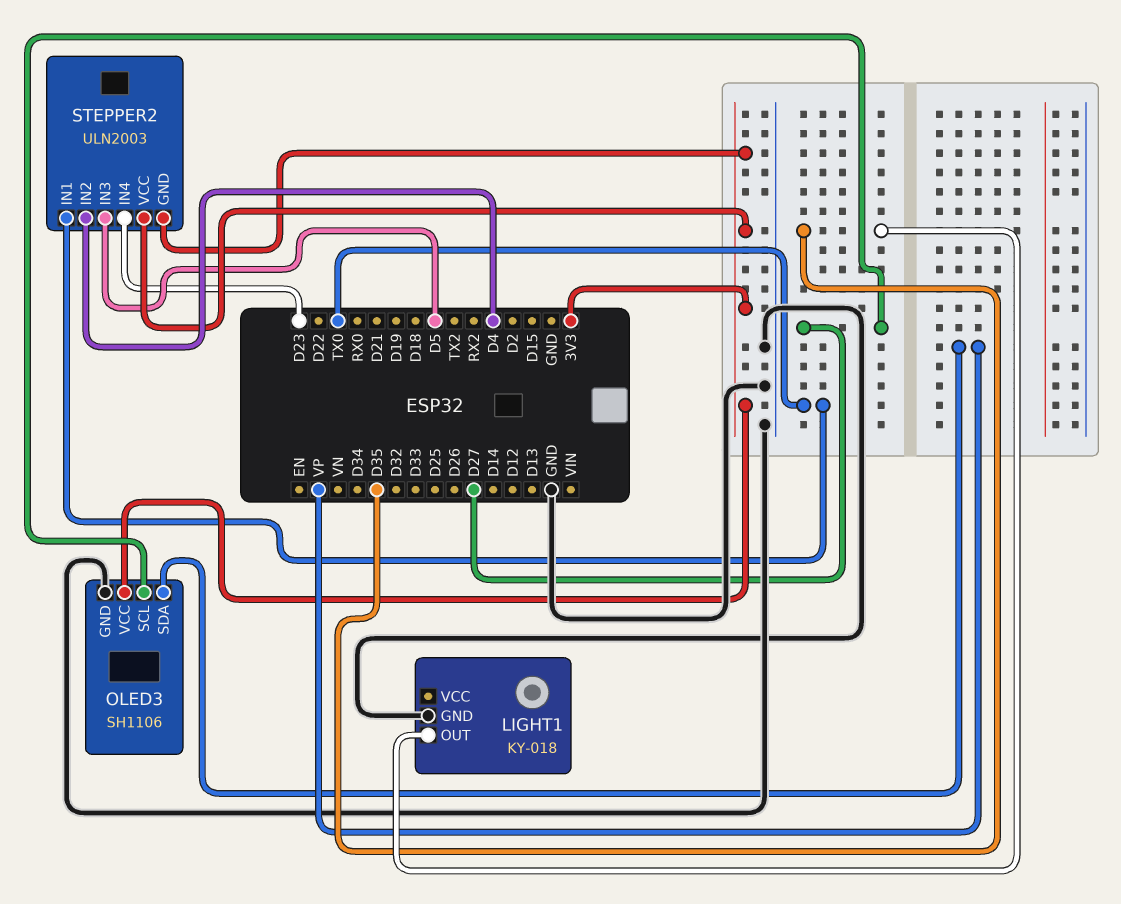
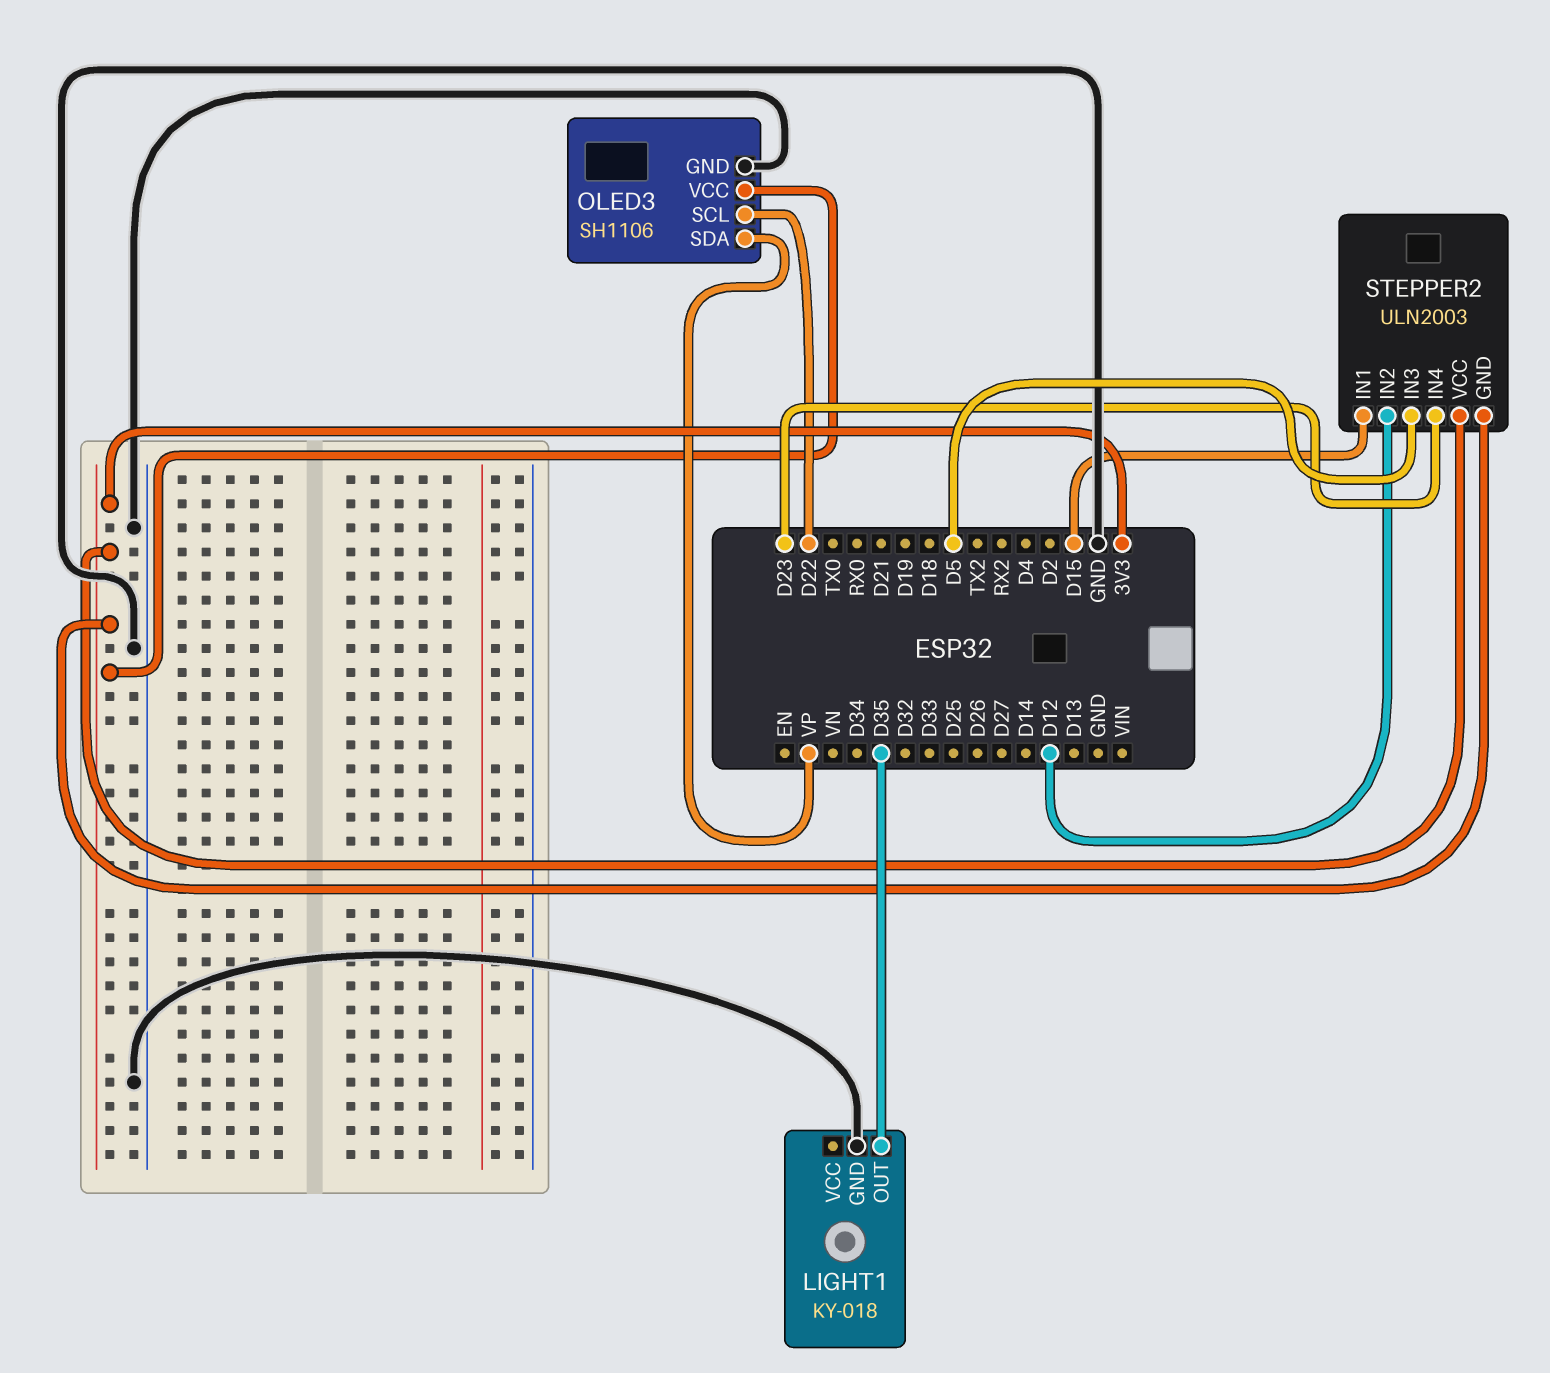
OLED3 pin SCL: D27 -> D22
STEPPER2 pin IN1: TX0 -> D15
STEPPER2 pin IN2: D4 -> D12

